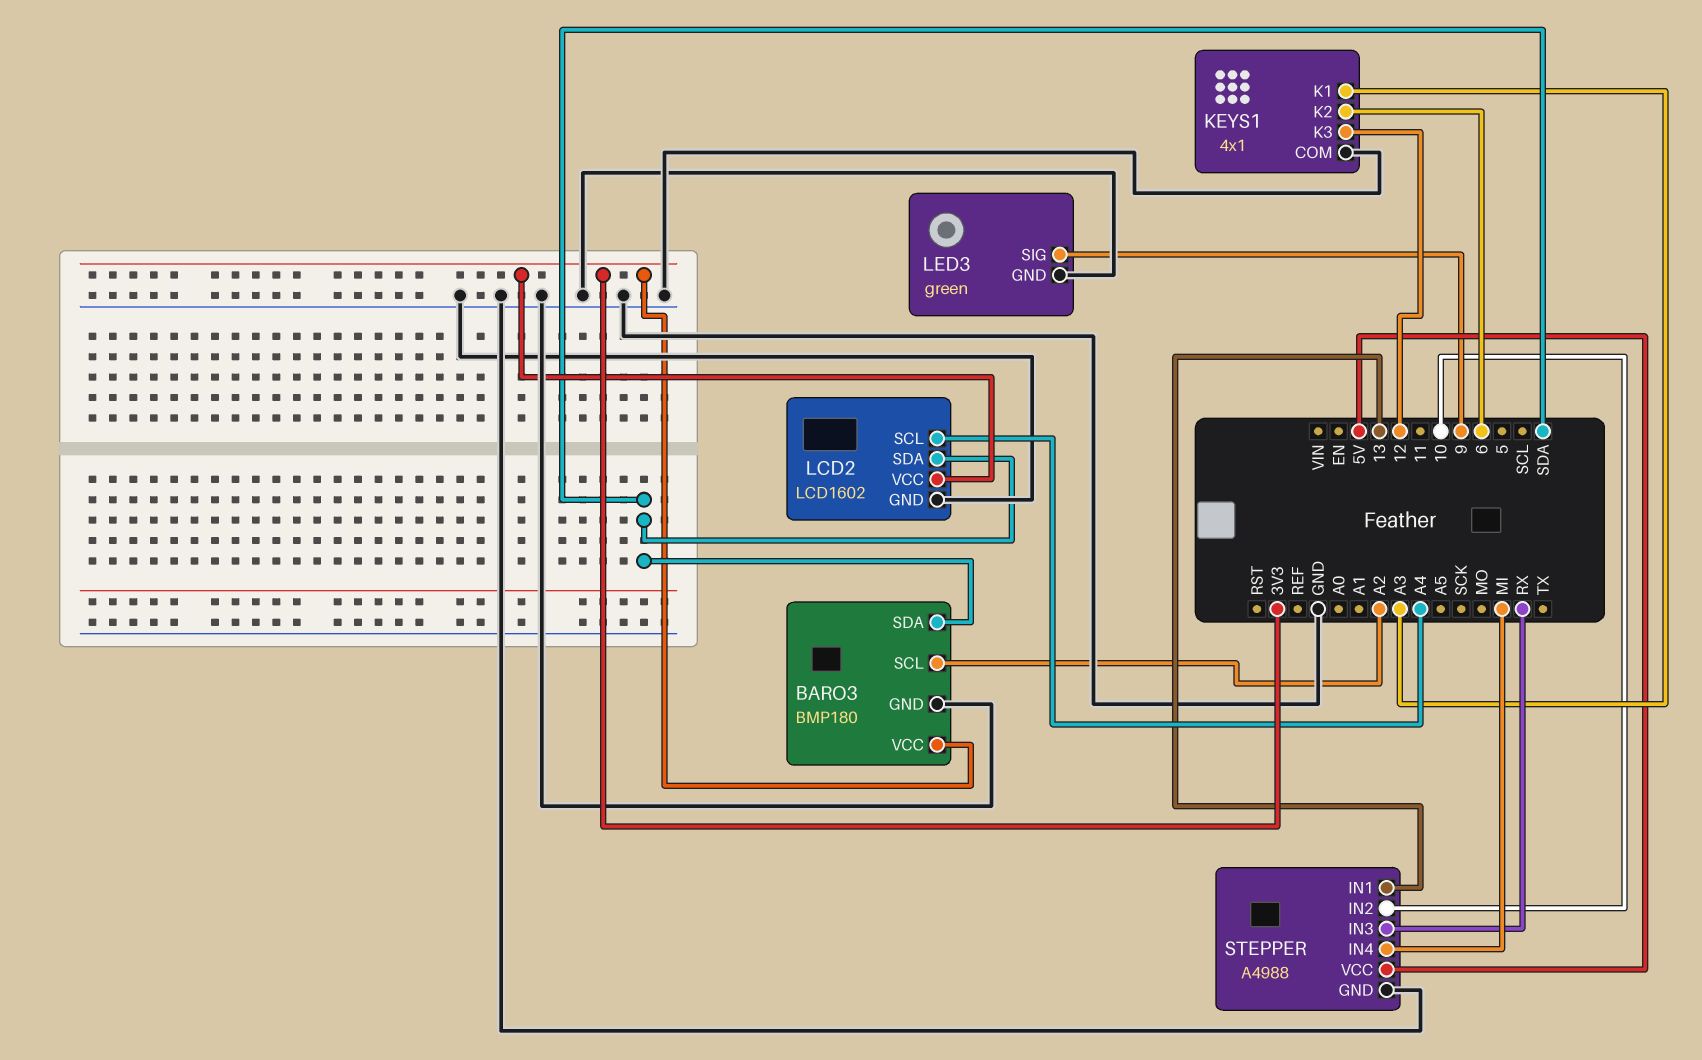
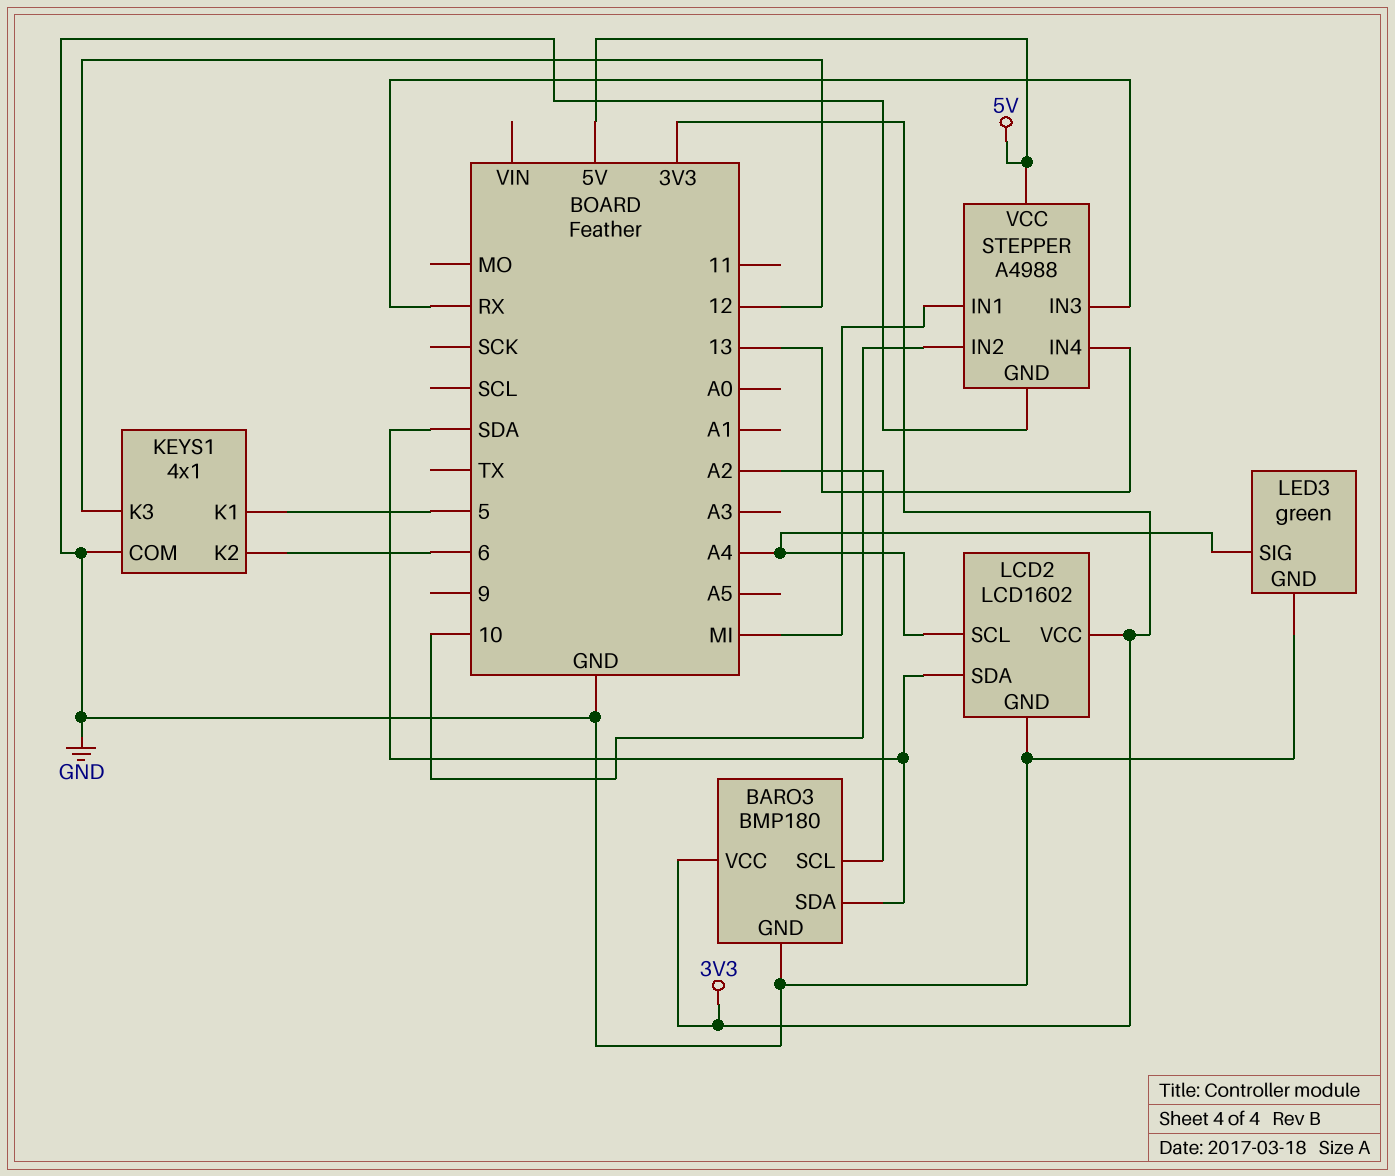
KEYS1 pin K1: A3 -> 5
LED3 pin SIG: 9 -> A4
STEPPER pin IN1: 13 -> MI
STEPPER pin IN4: MI -> 13

